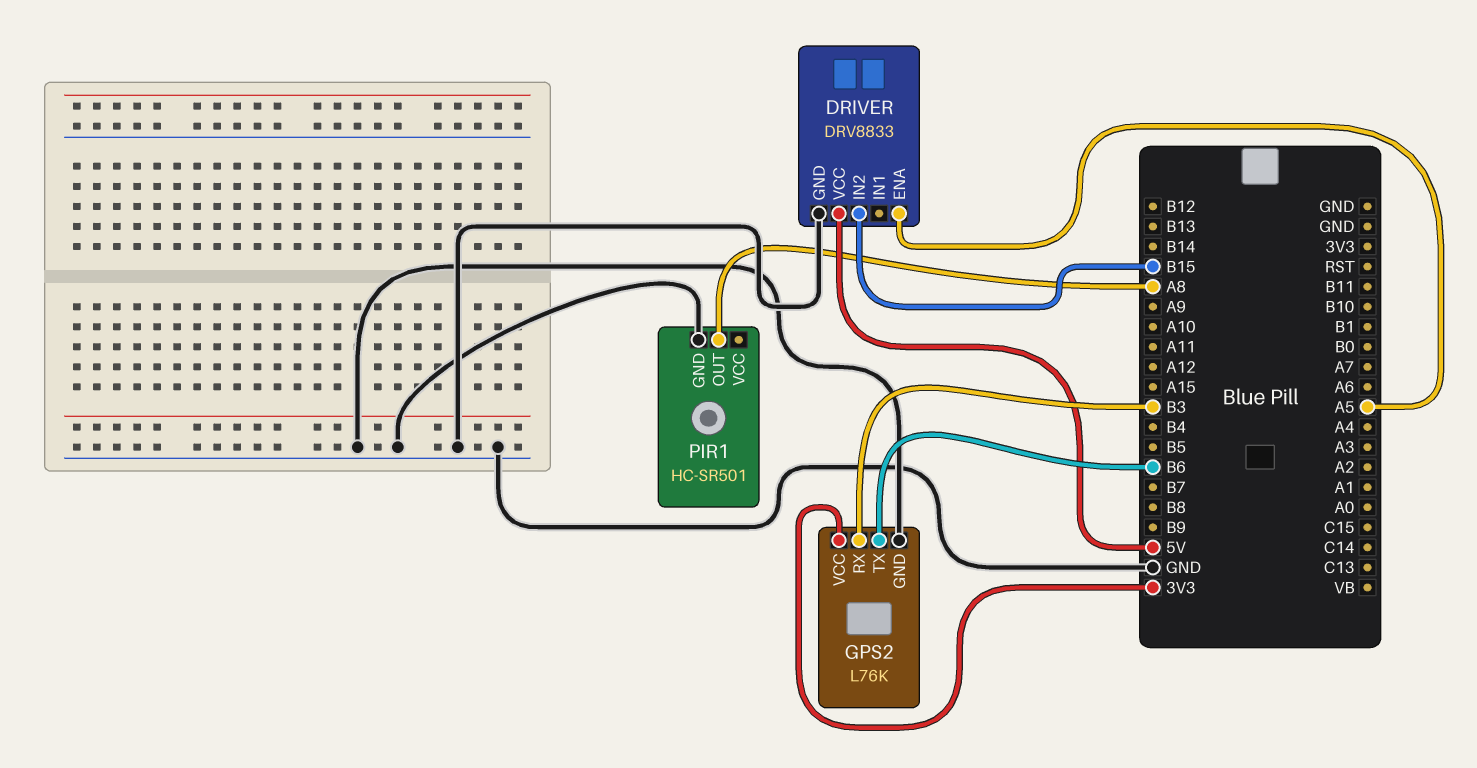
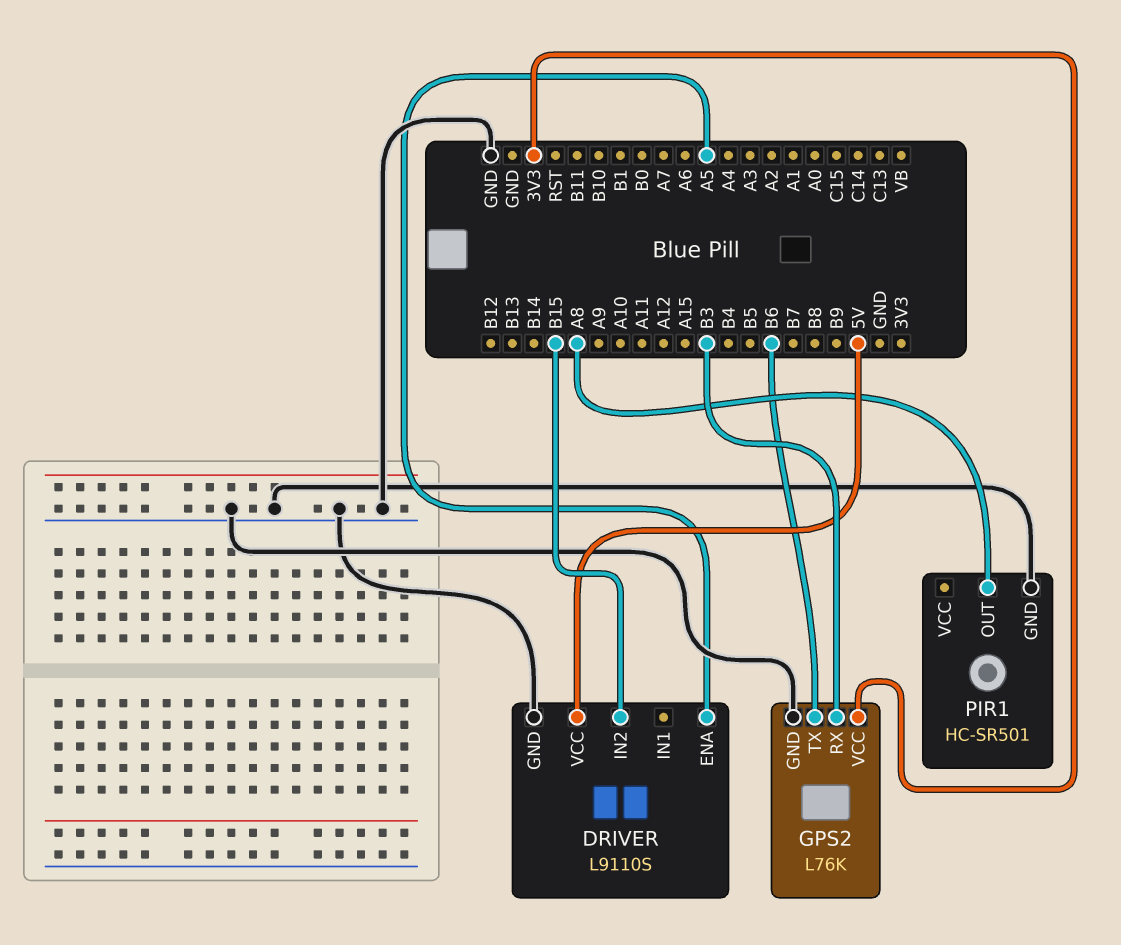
DRIVER: DRV8833 -> L9110S

